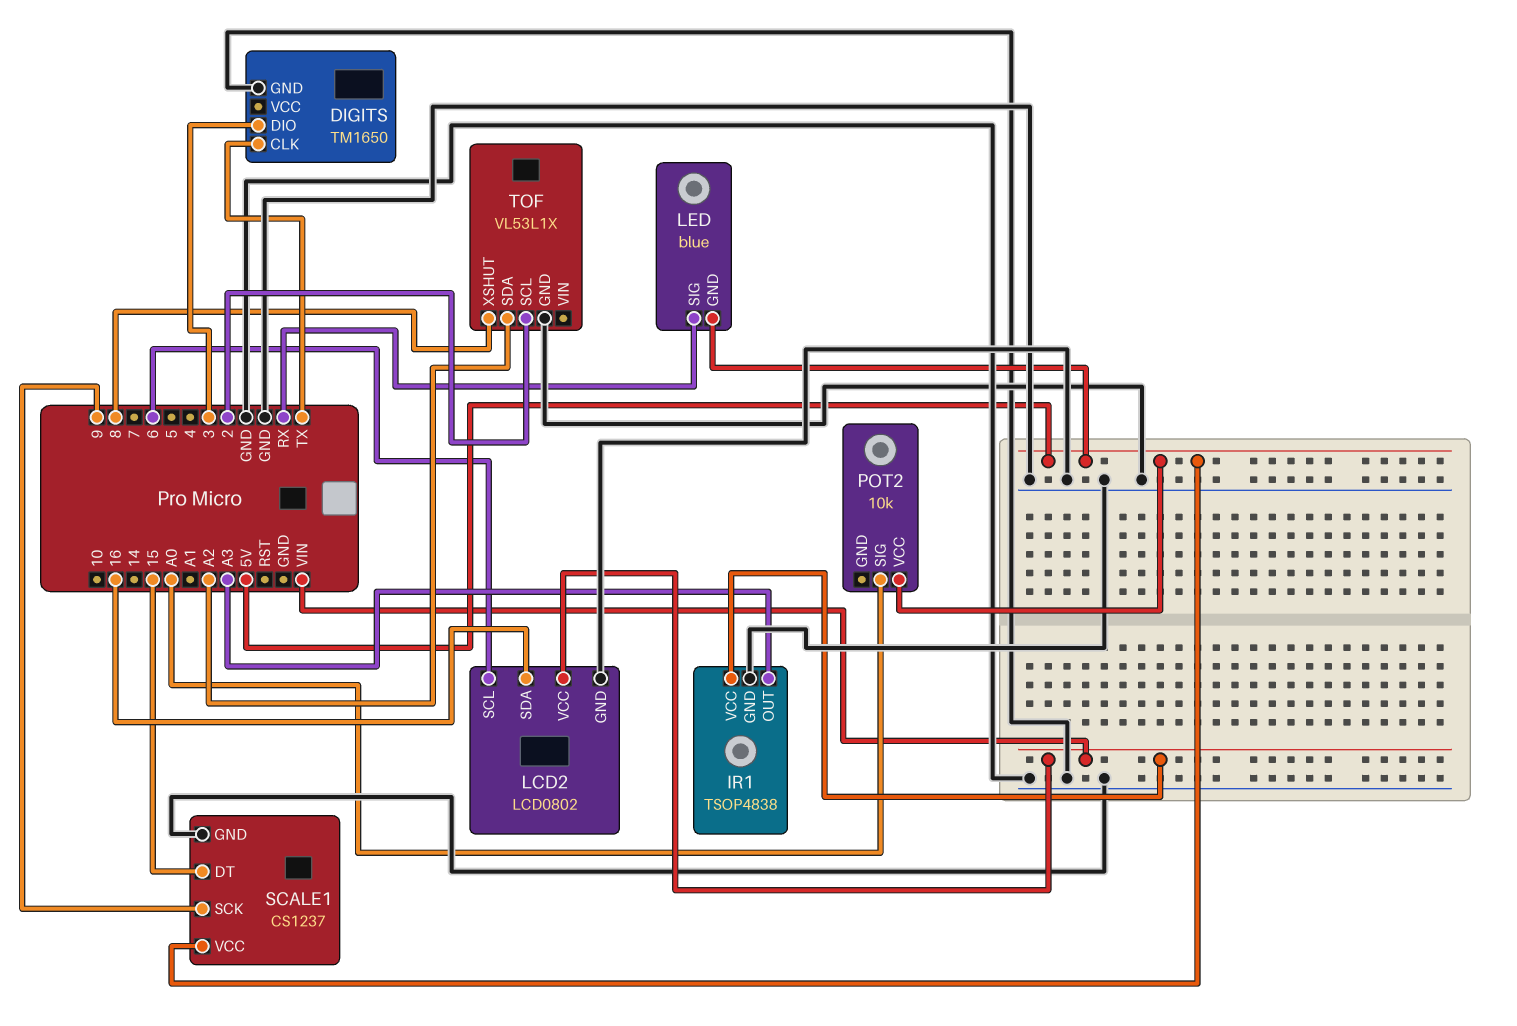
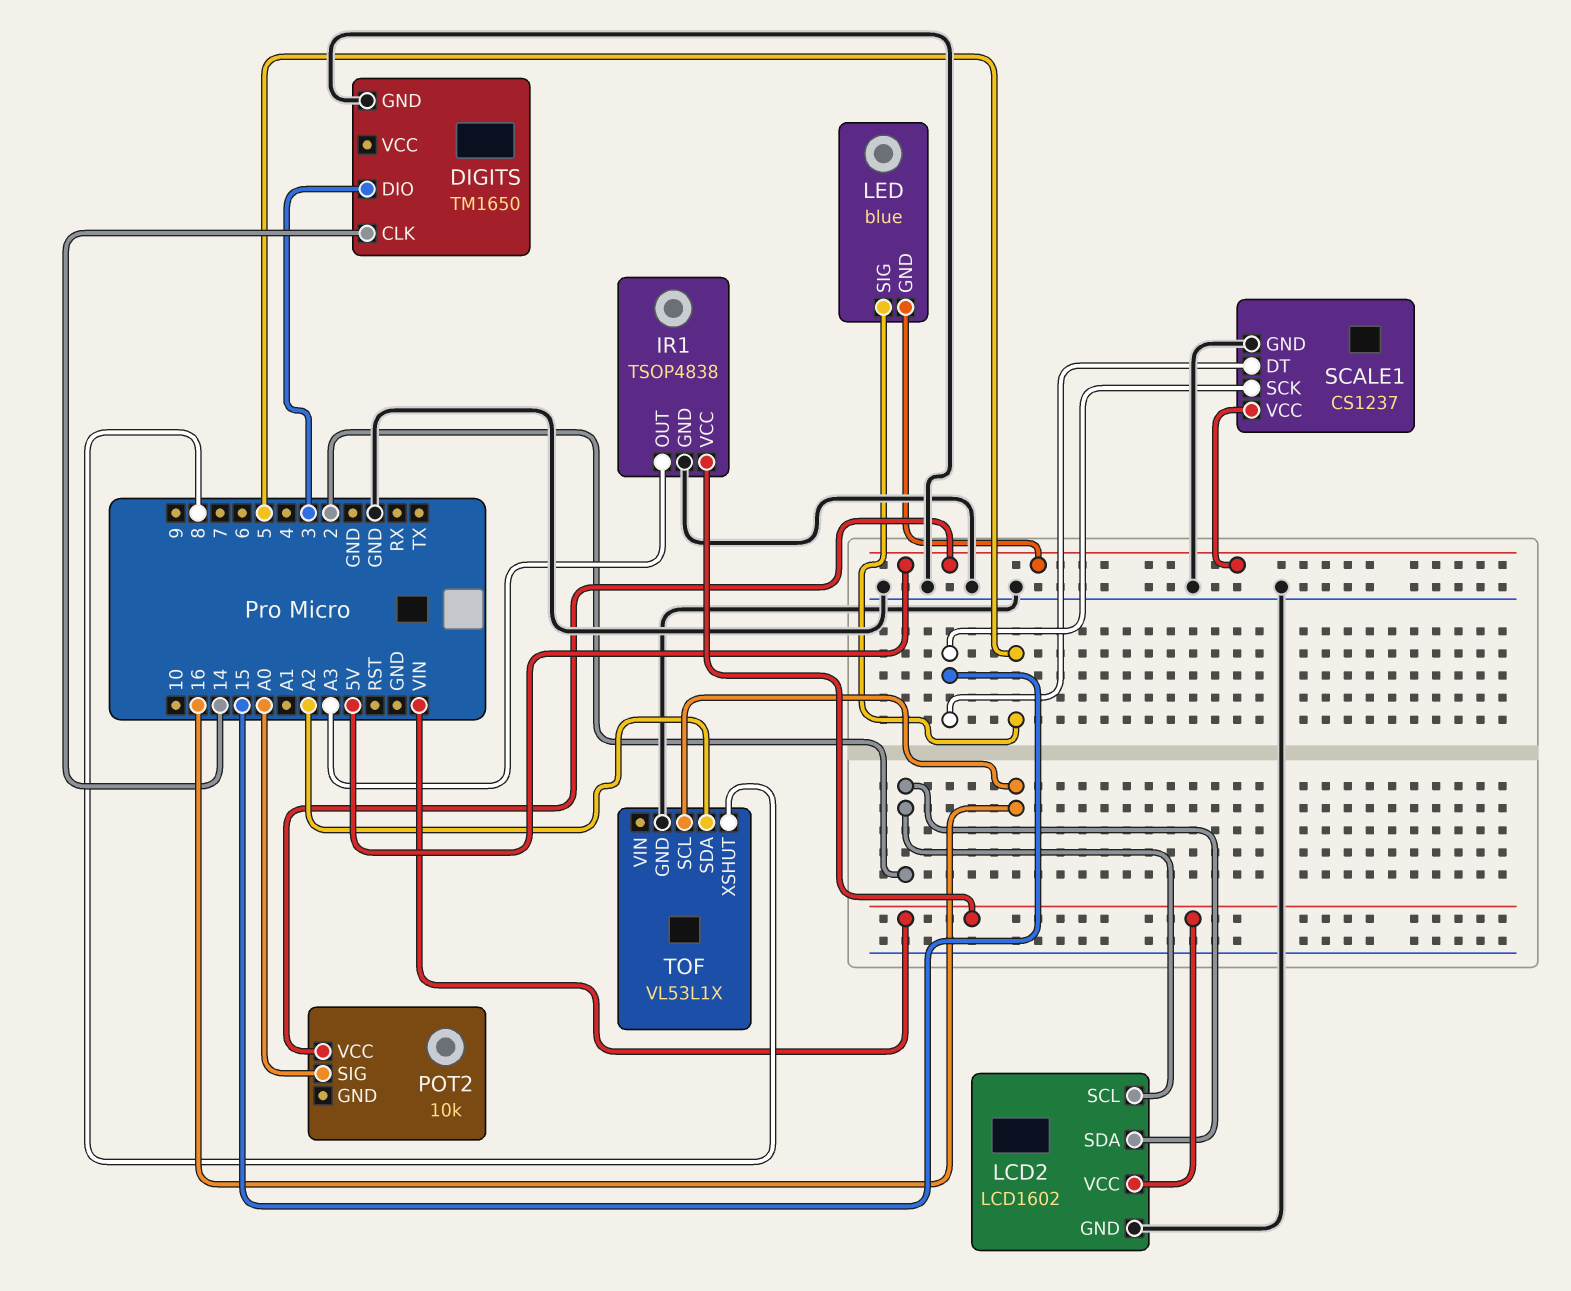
DIGITS pin CLK: TX -> 14
LCD2: LCD0802 -> LCD1602
LCD2 pin SCL: 6 -> 2
LCD2 pin SDA: 16 -> 2
LED pin SIG: RX -> 5
SCALE1 pin SCK: 9 -> 15
TOF pin SCL: 2 -> 16

